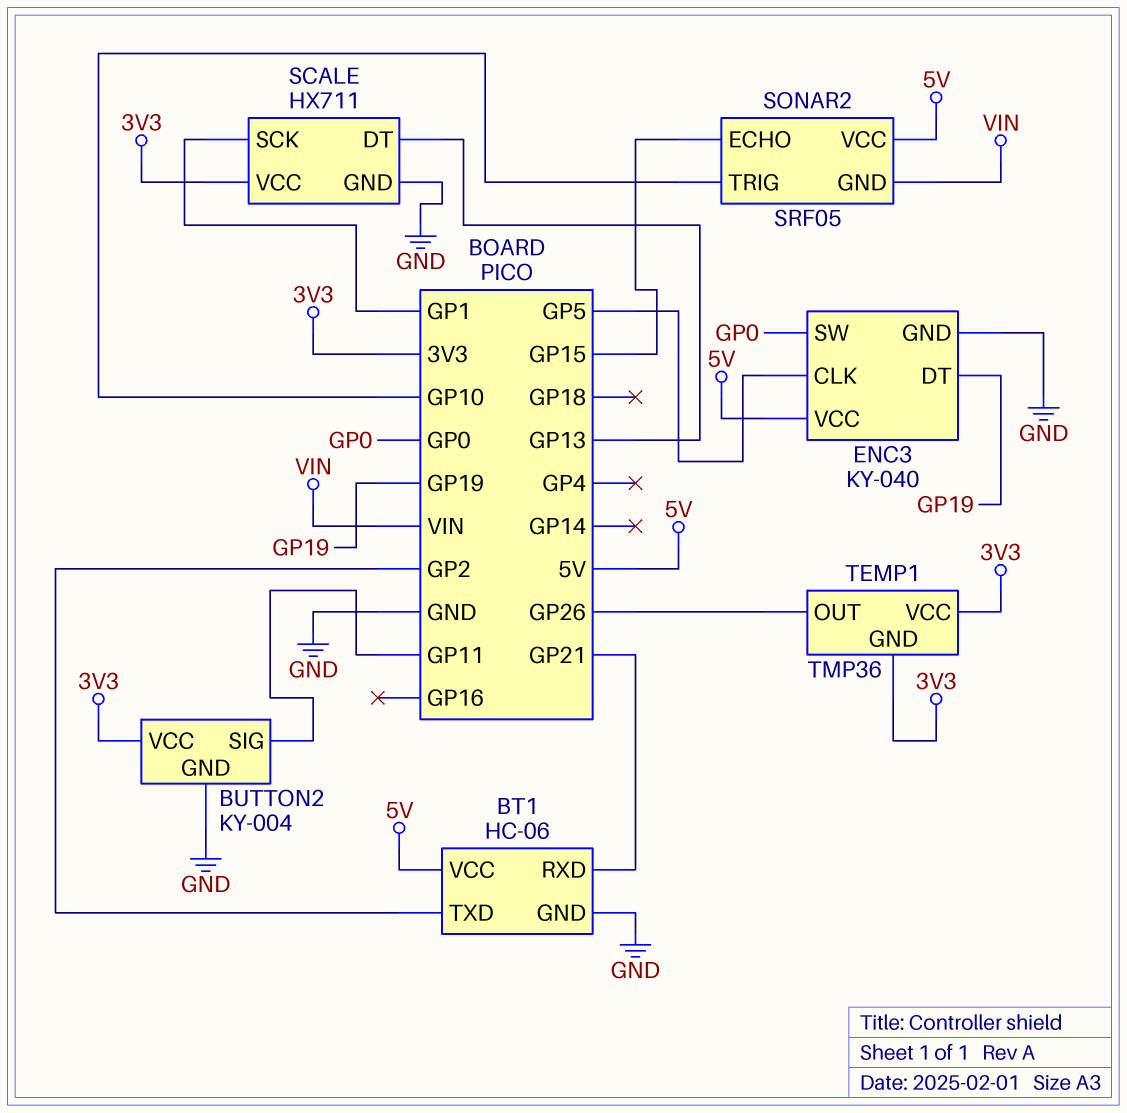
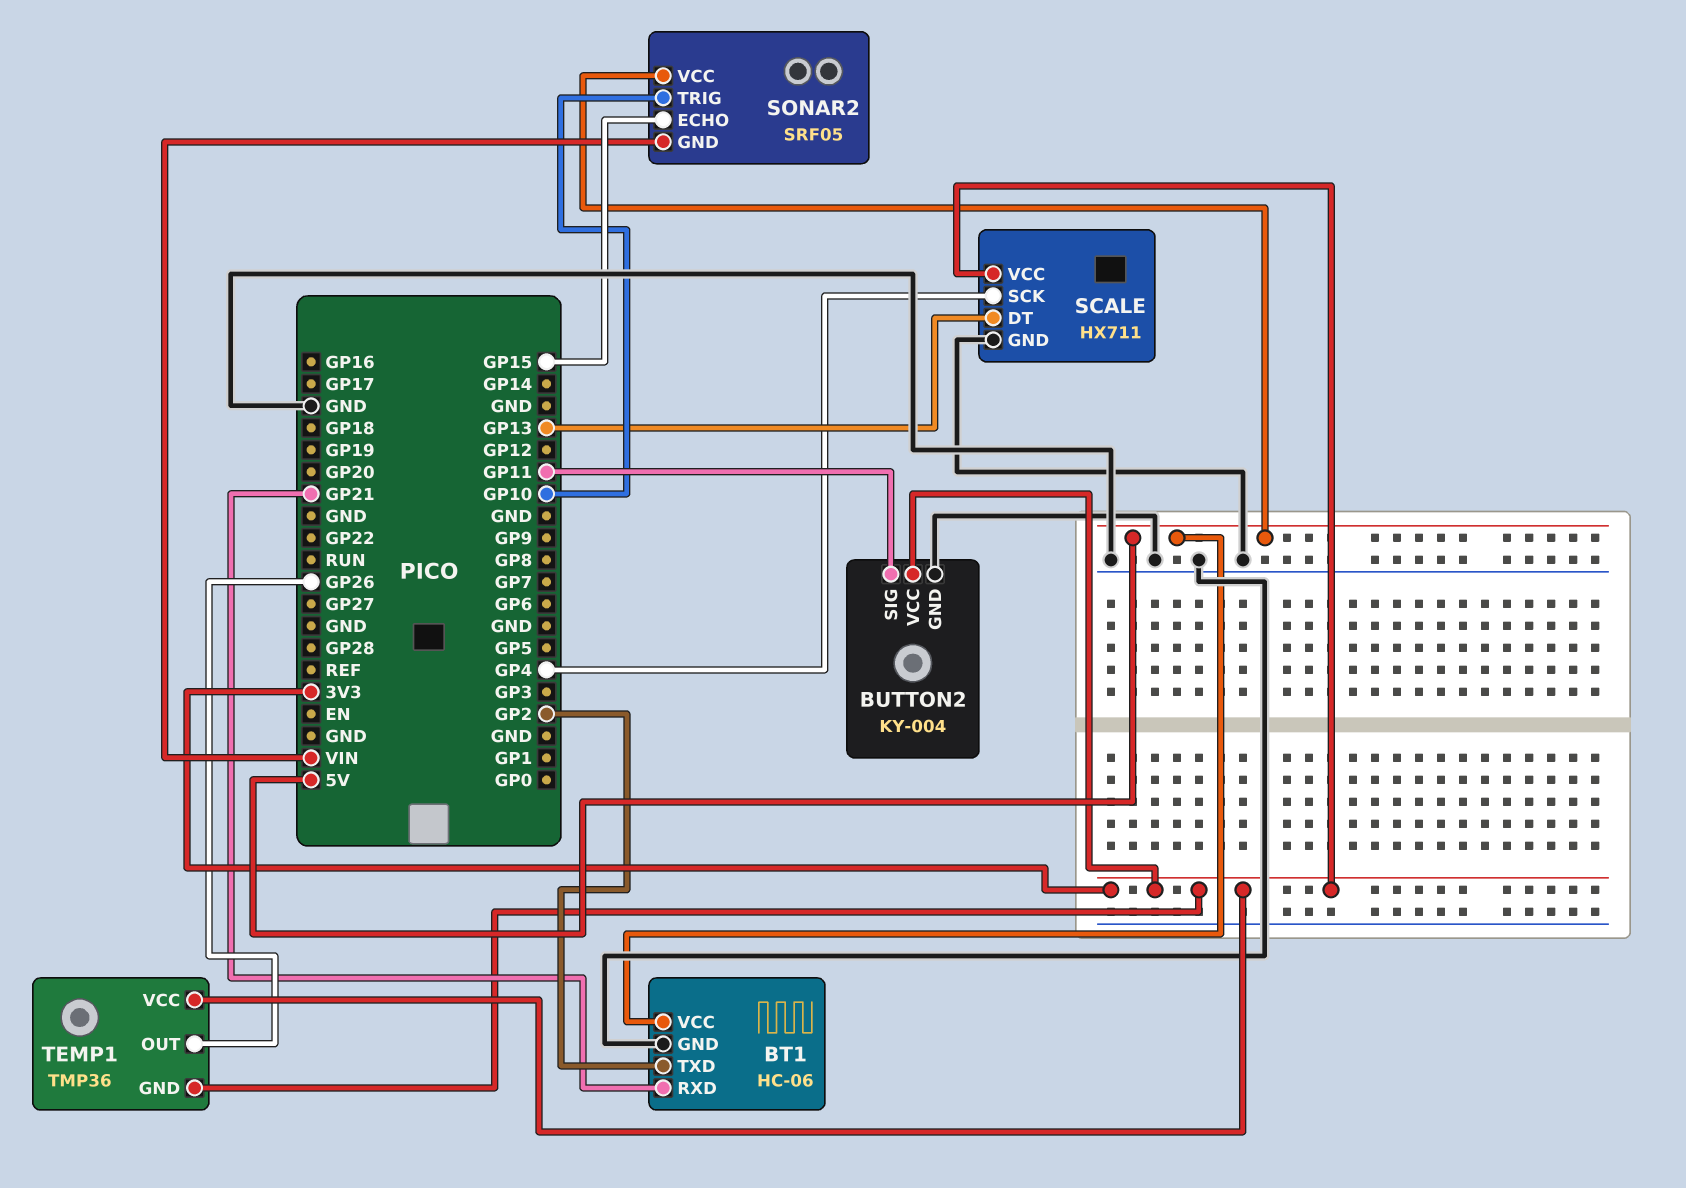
ENC3: KY-040 -> none
ENC3 pin CLK: GP5 -> none
ENC3 pin DT: GP19 -> none
ENC3 pin GND: GND -> none
ENC3 pin SW: GP0 -> none
ENC3 pin VCC: 5V -> none
SCALE pin SCK: GP1 -> GP4

